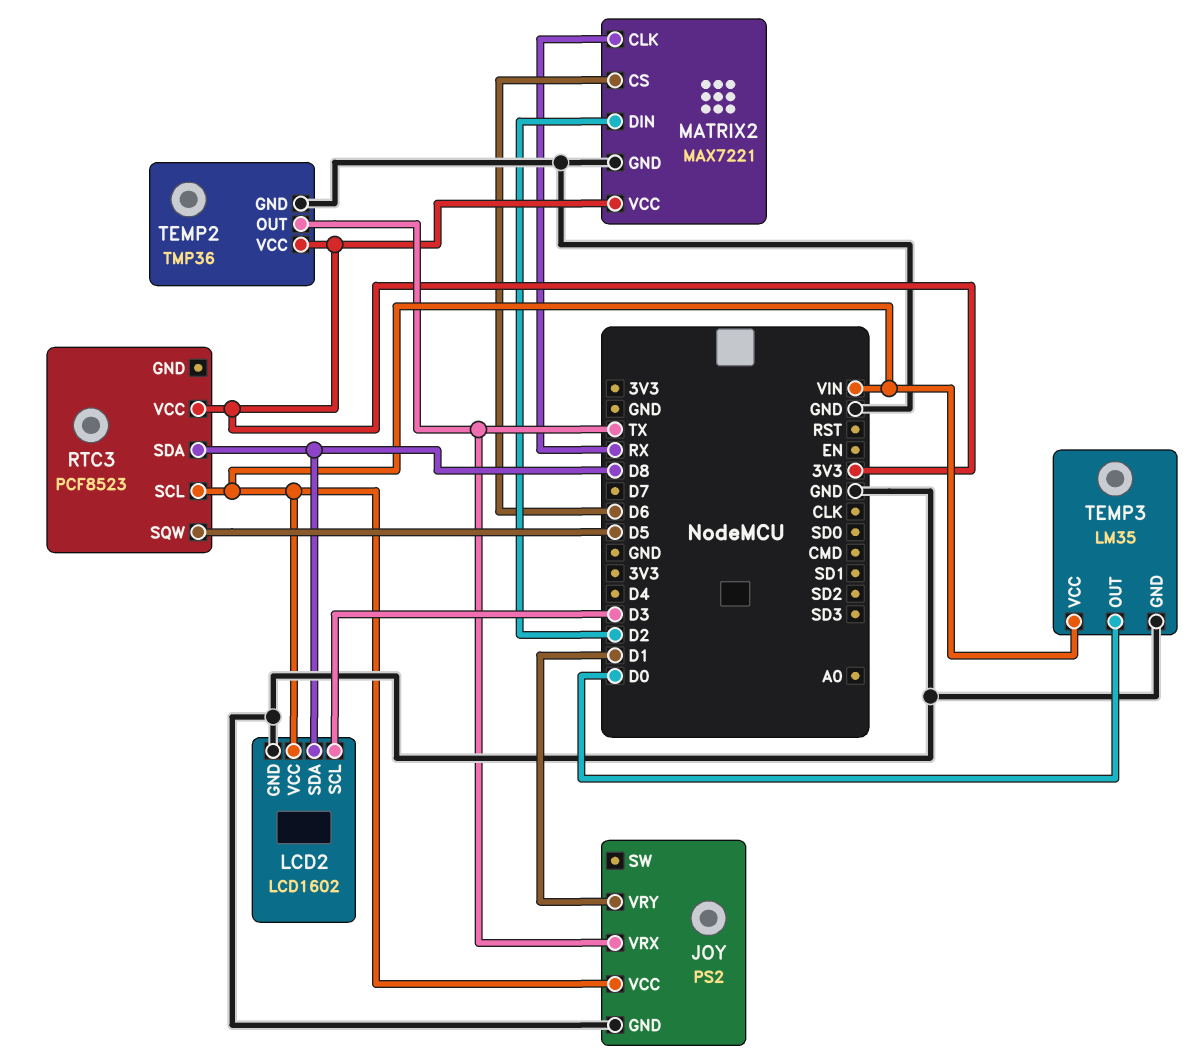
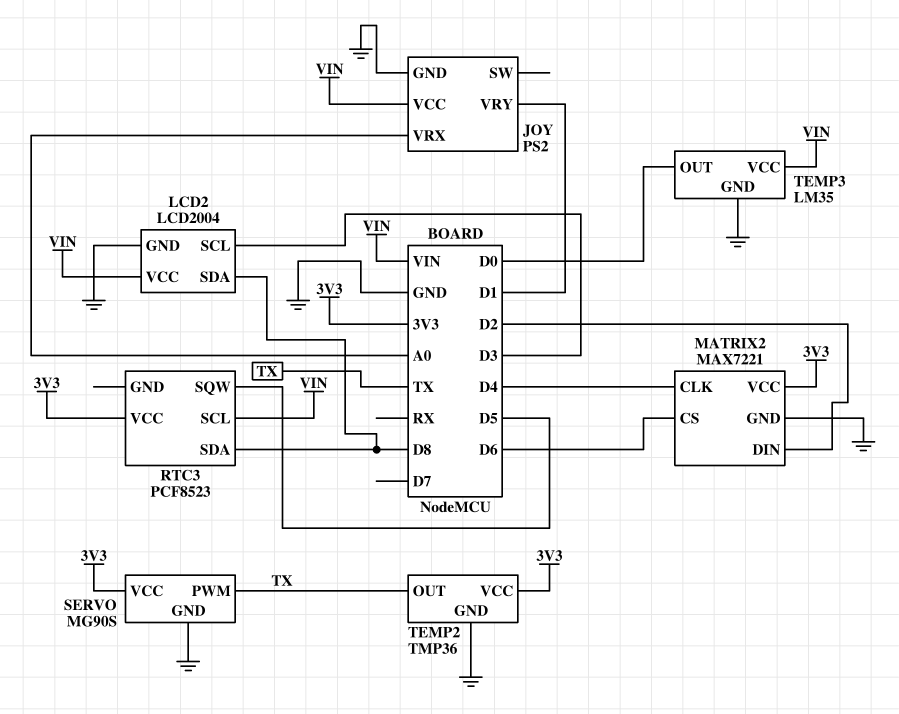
JOY pin VRX: TX -> A0
LCD2: LCD1602 -> LCD2004
MATRIX2 pin CLK: RX -> D4
SERVO: none -> MG90S
SERVO pin GND: none -> GND
SERVO pin PWM: none -> TX
SERVO pin VCC: none -> 3V3

